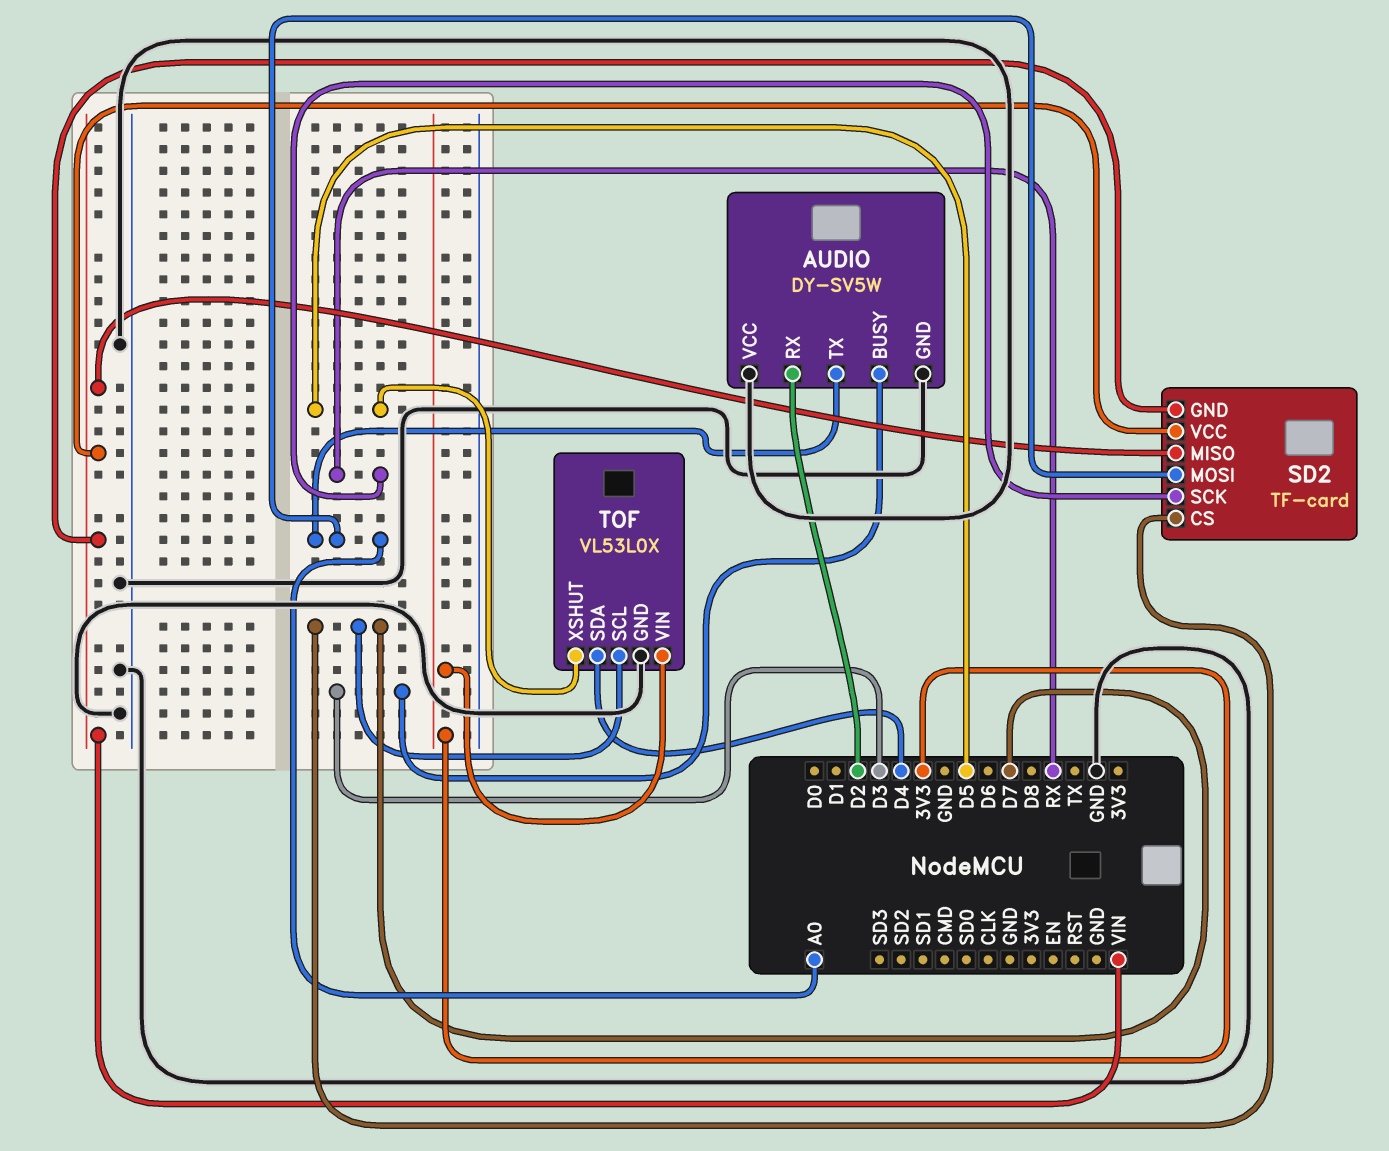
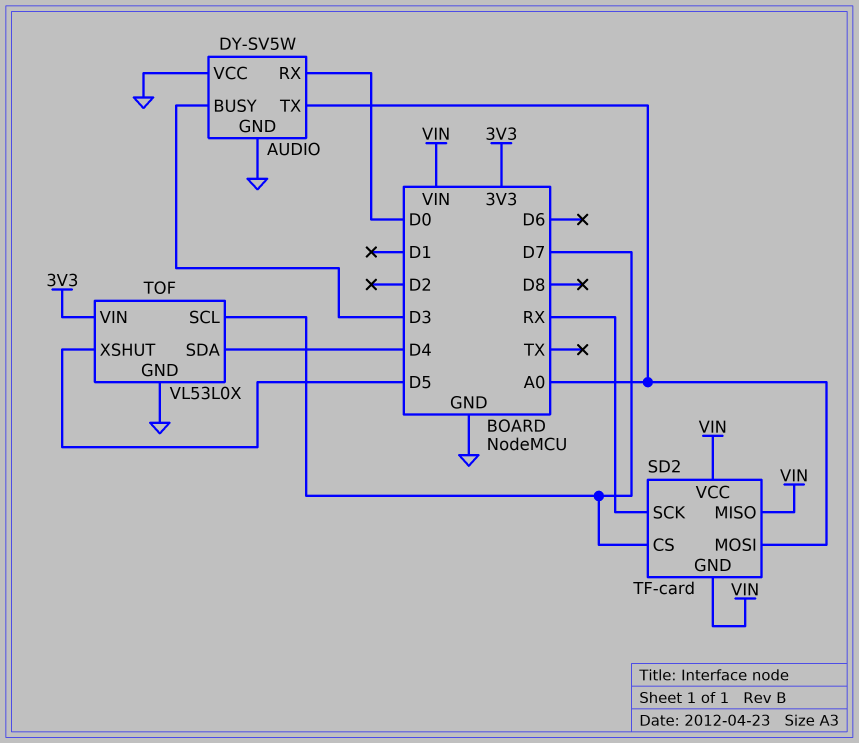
AUDIO pin RX: D2 -> D0

